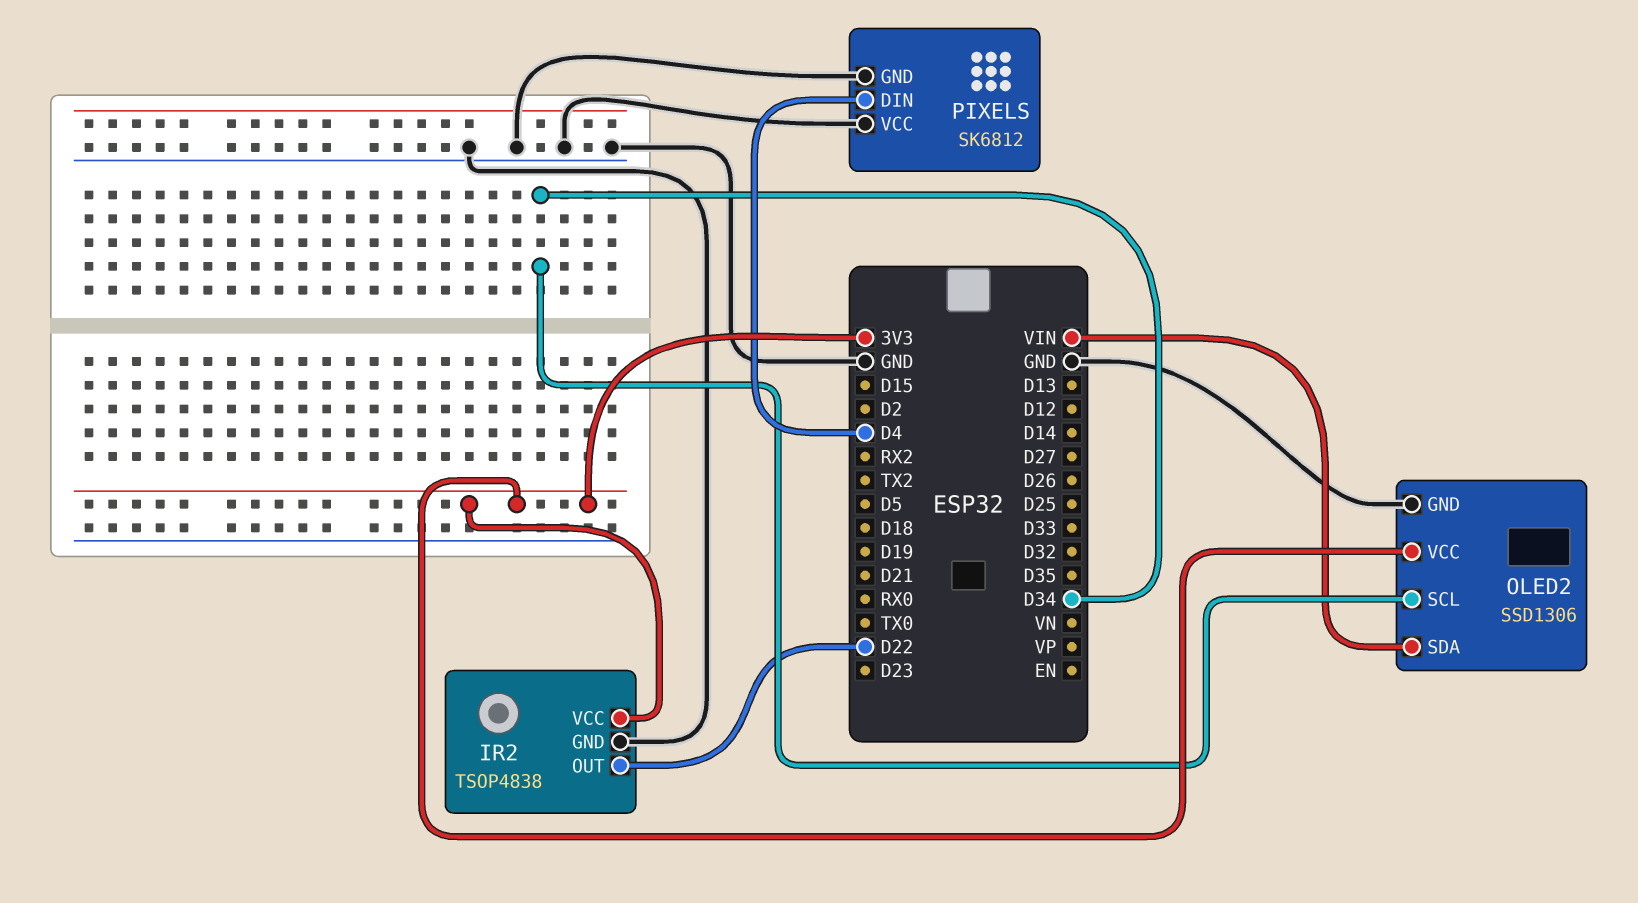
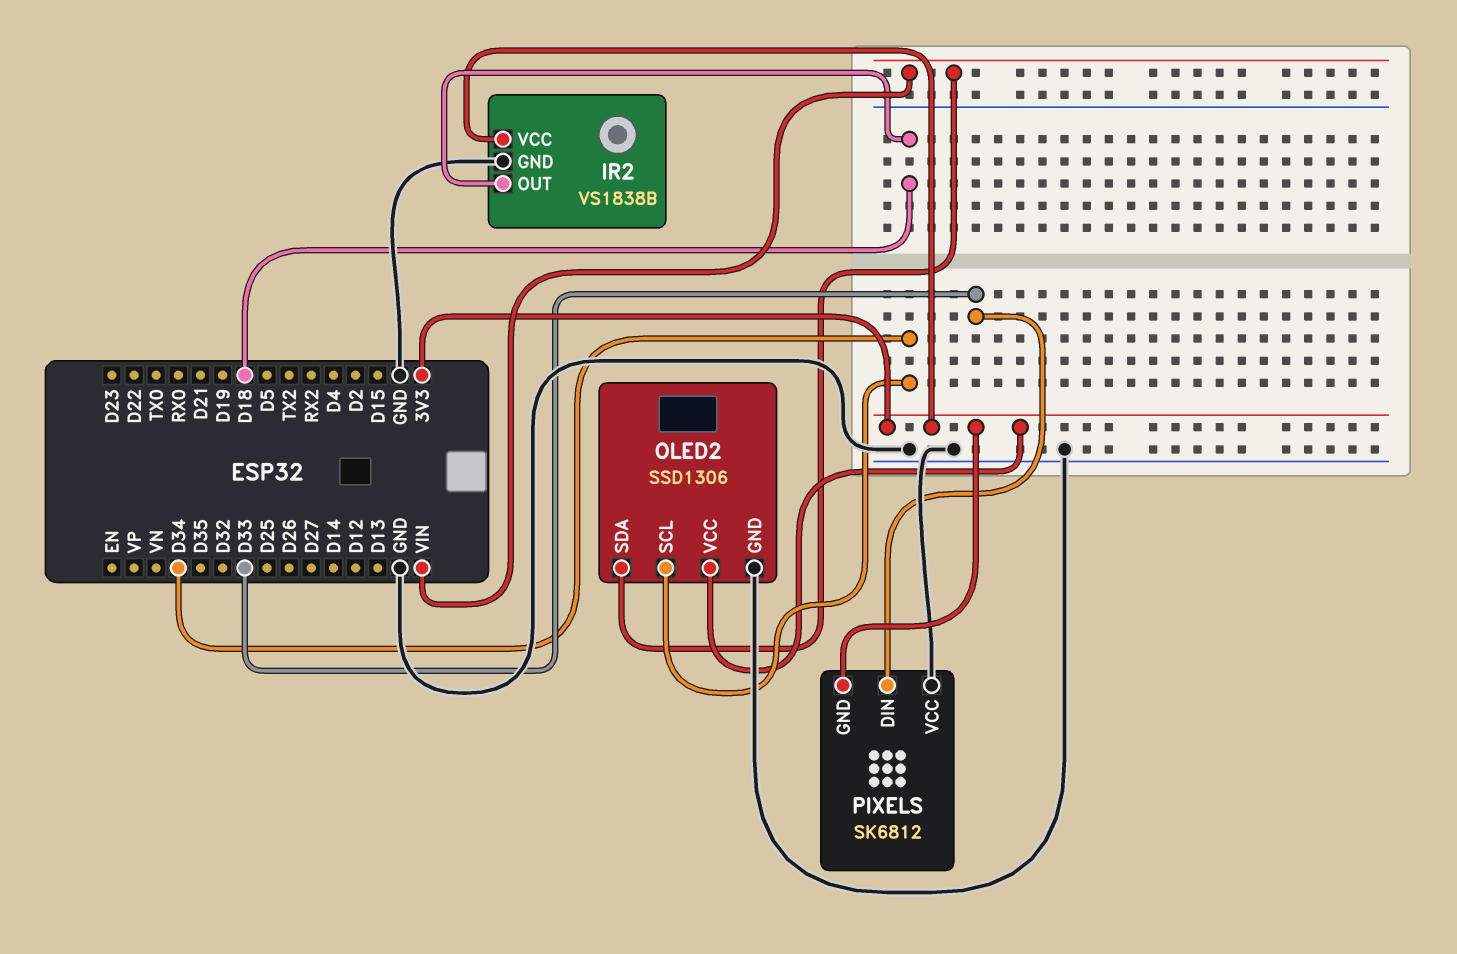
IR2: TSOP4838 -> VS1838B
IR2 pin OUT: D22 -> D18
PIXELS pin DIN: D4 -> D33
PIXELS pin GND: GND -> 3V3

